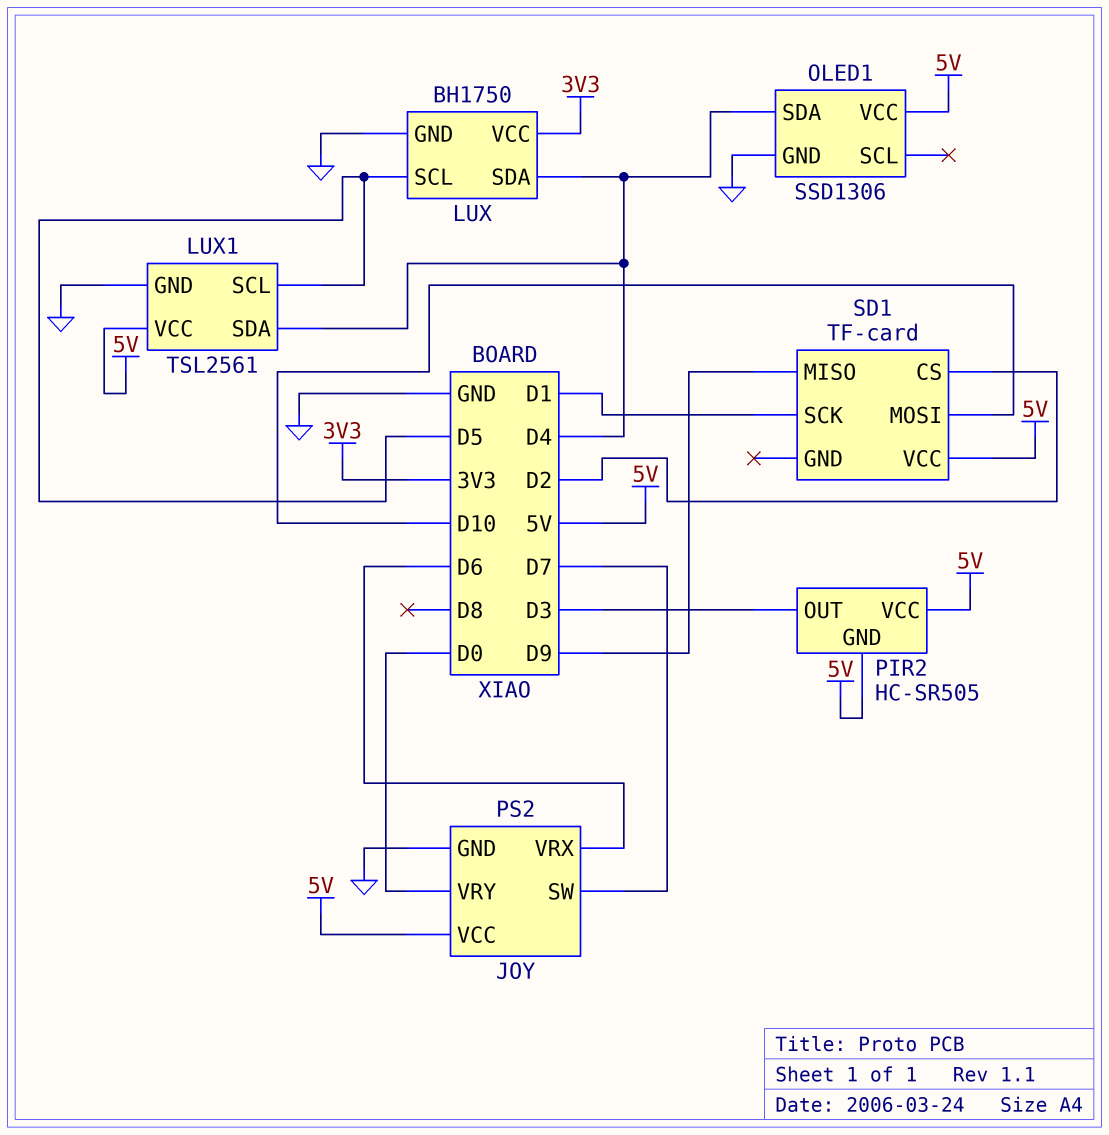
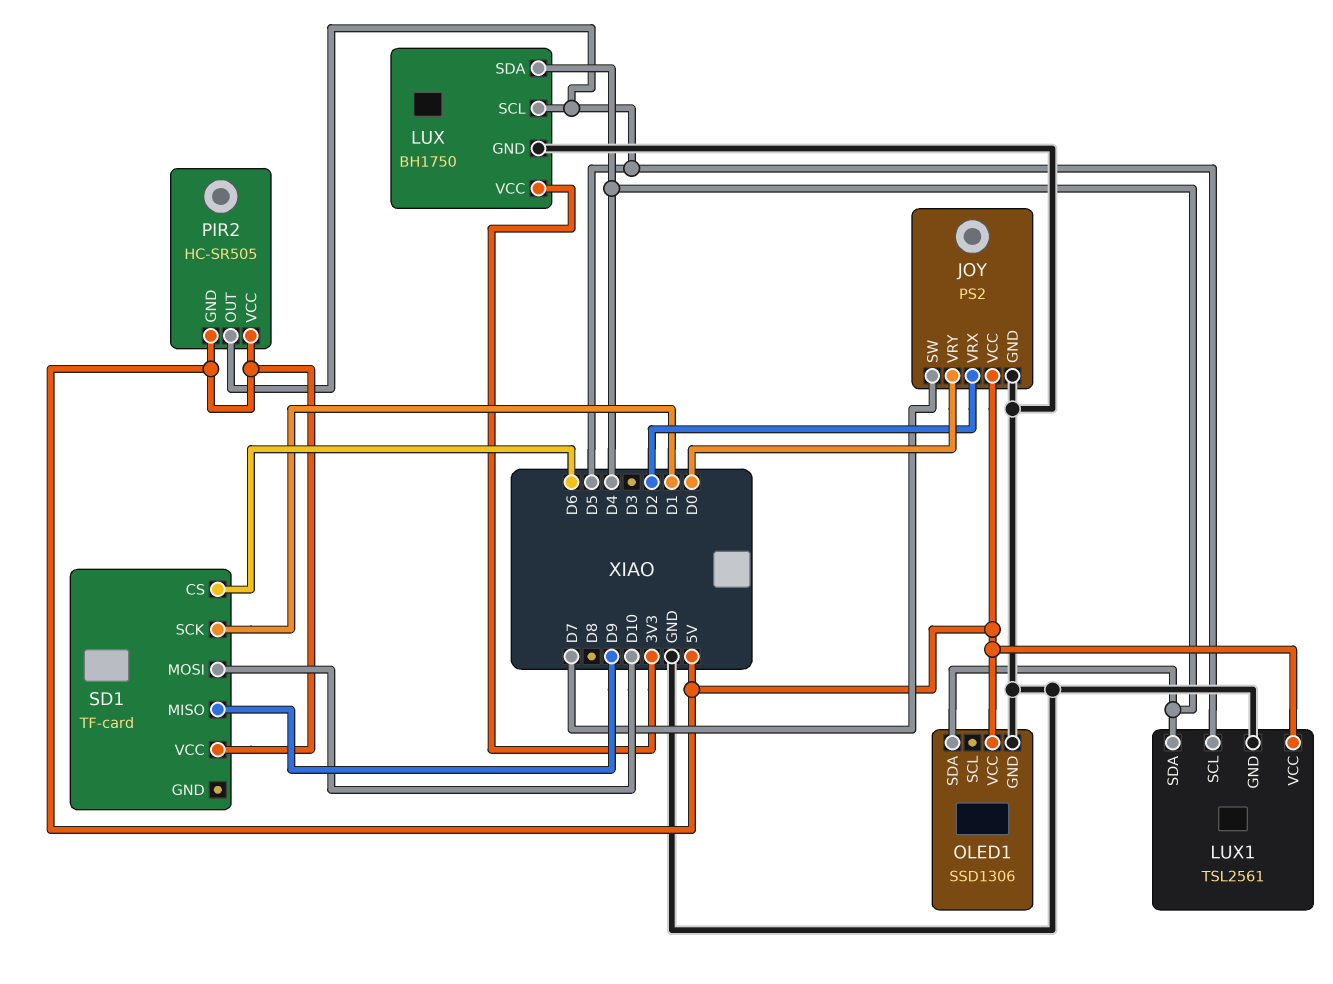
JOY pin VRX: D6 -> D2
PIR2 pin OUT: D3 -> D5
SD1 pin CS: D2 -> D6

